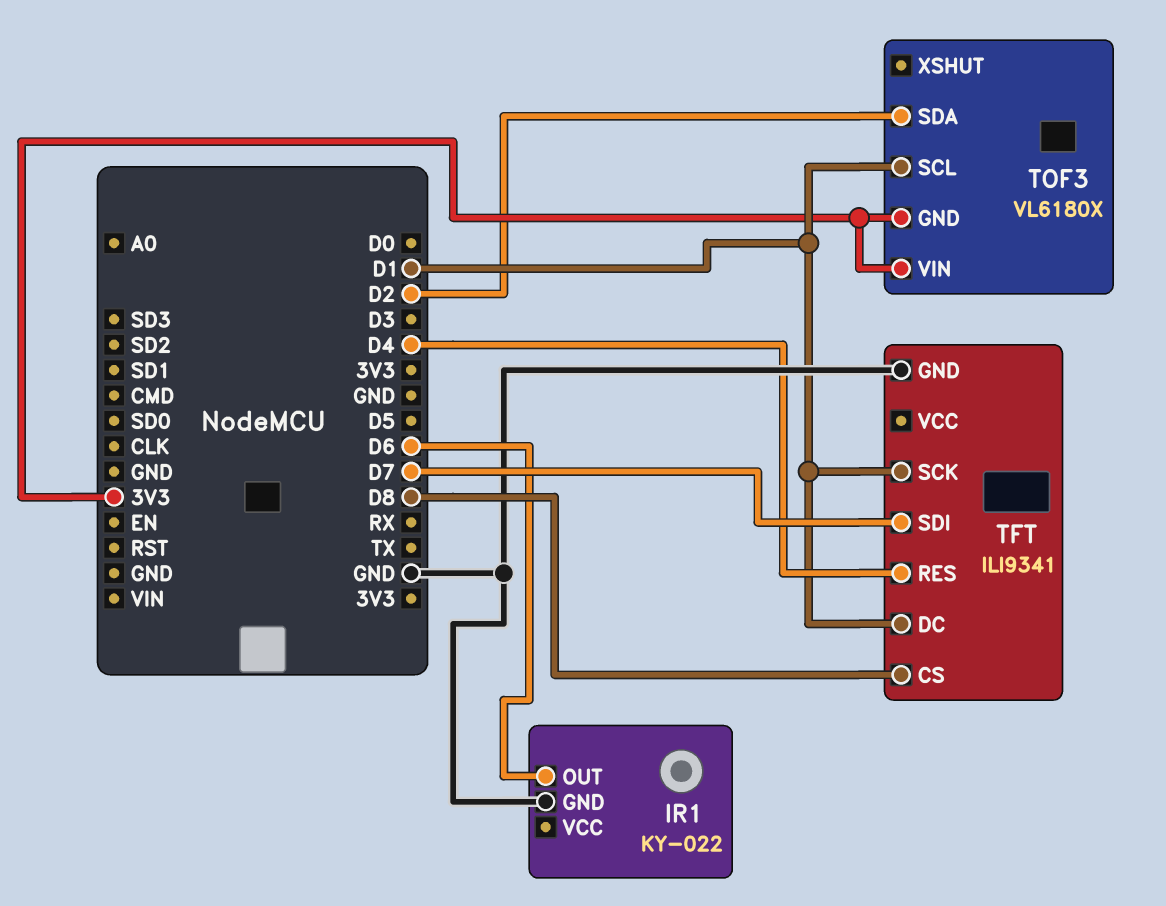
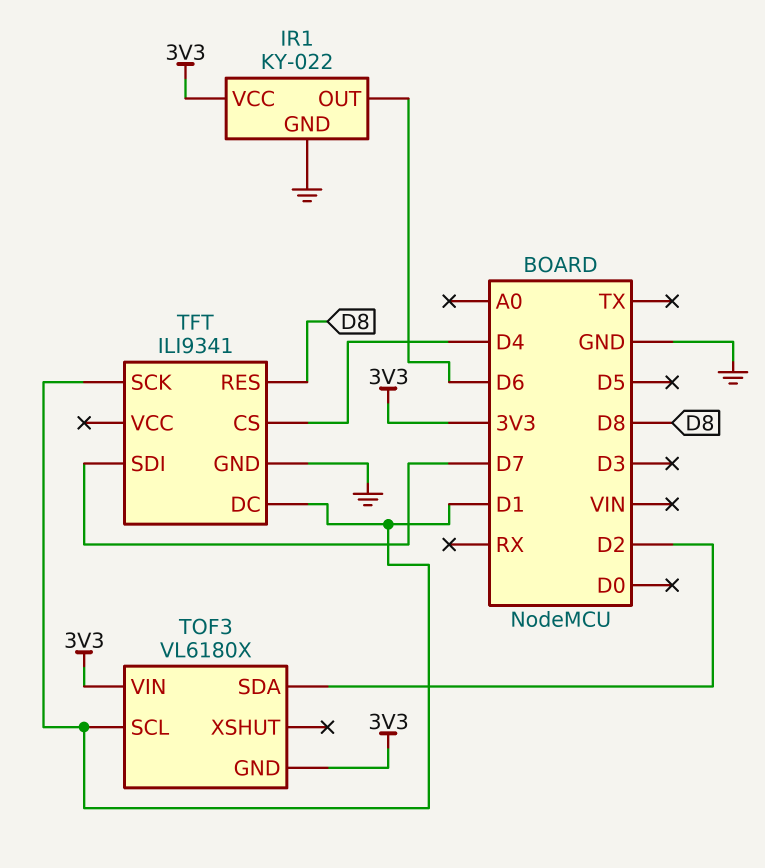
IR1 pin VCC: none -> 3V3
TFT pin CS: D8 -> D4
TFT pin RES: D4 -> D8

